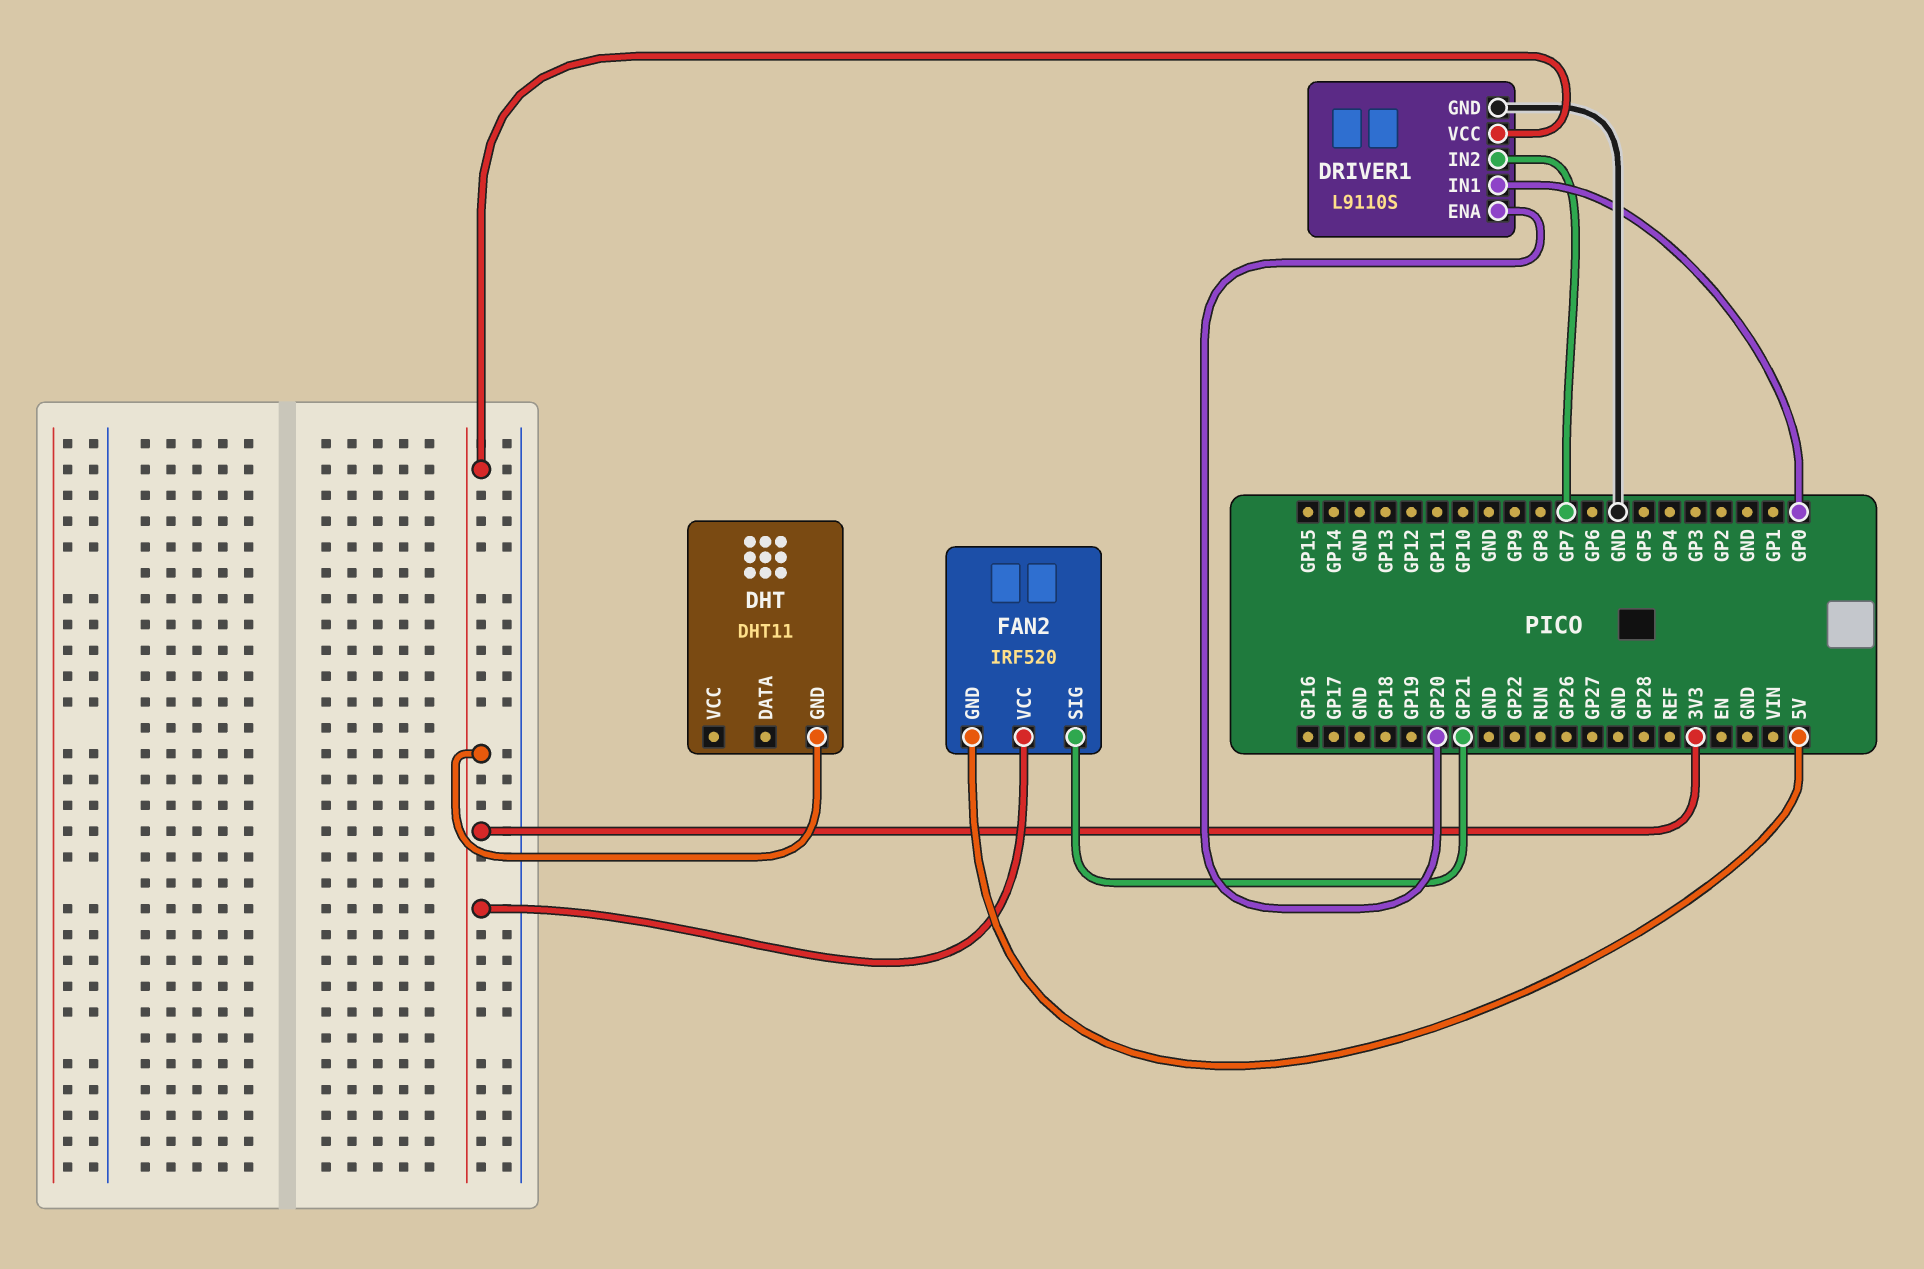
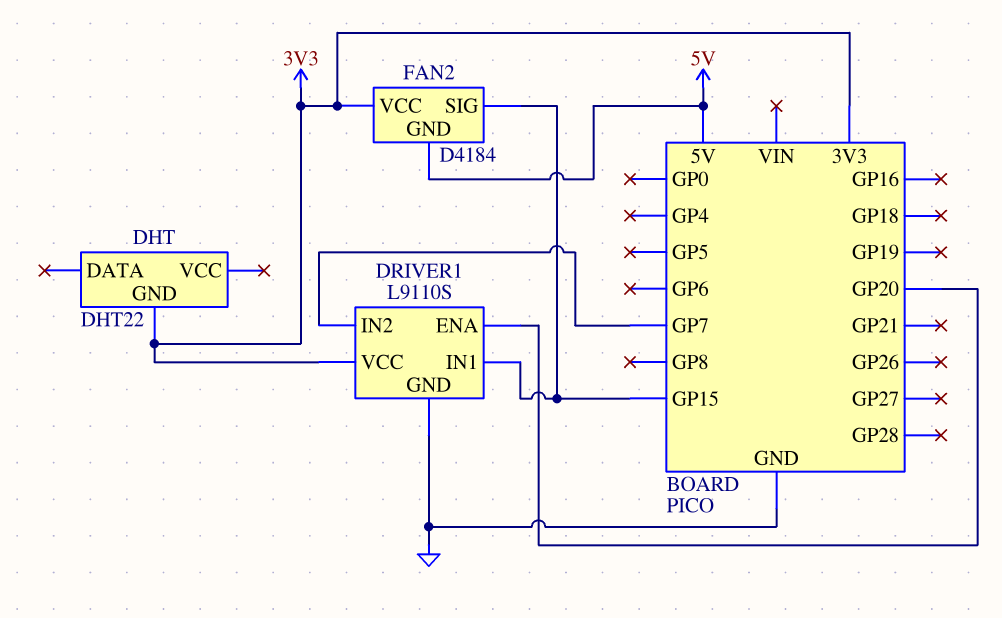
DHT: DHT11 -> DHT22
DRIVER1 pin IN1: GP0 -> GP15
FAN2: IRF520 -> D4184
FAN2 pin SIG: GP21 -> GP15

